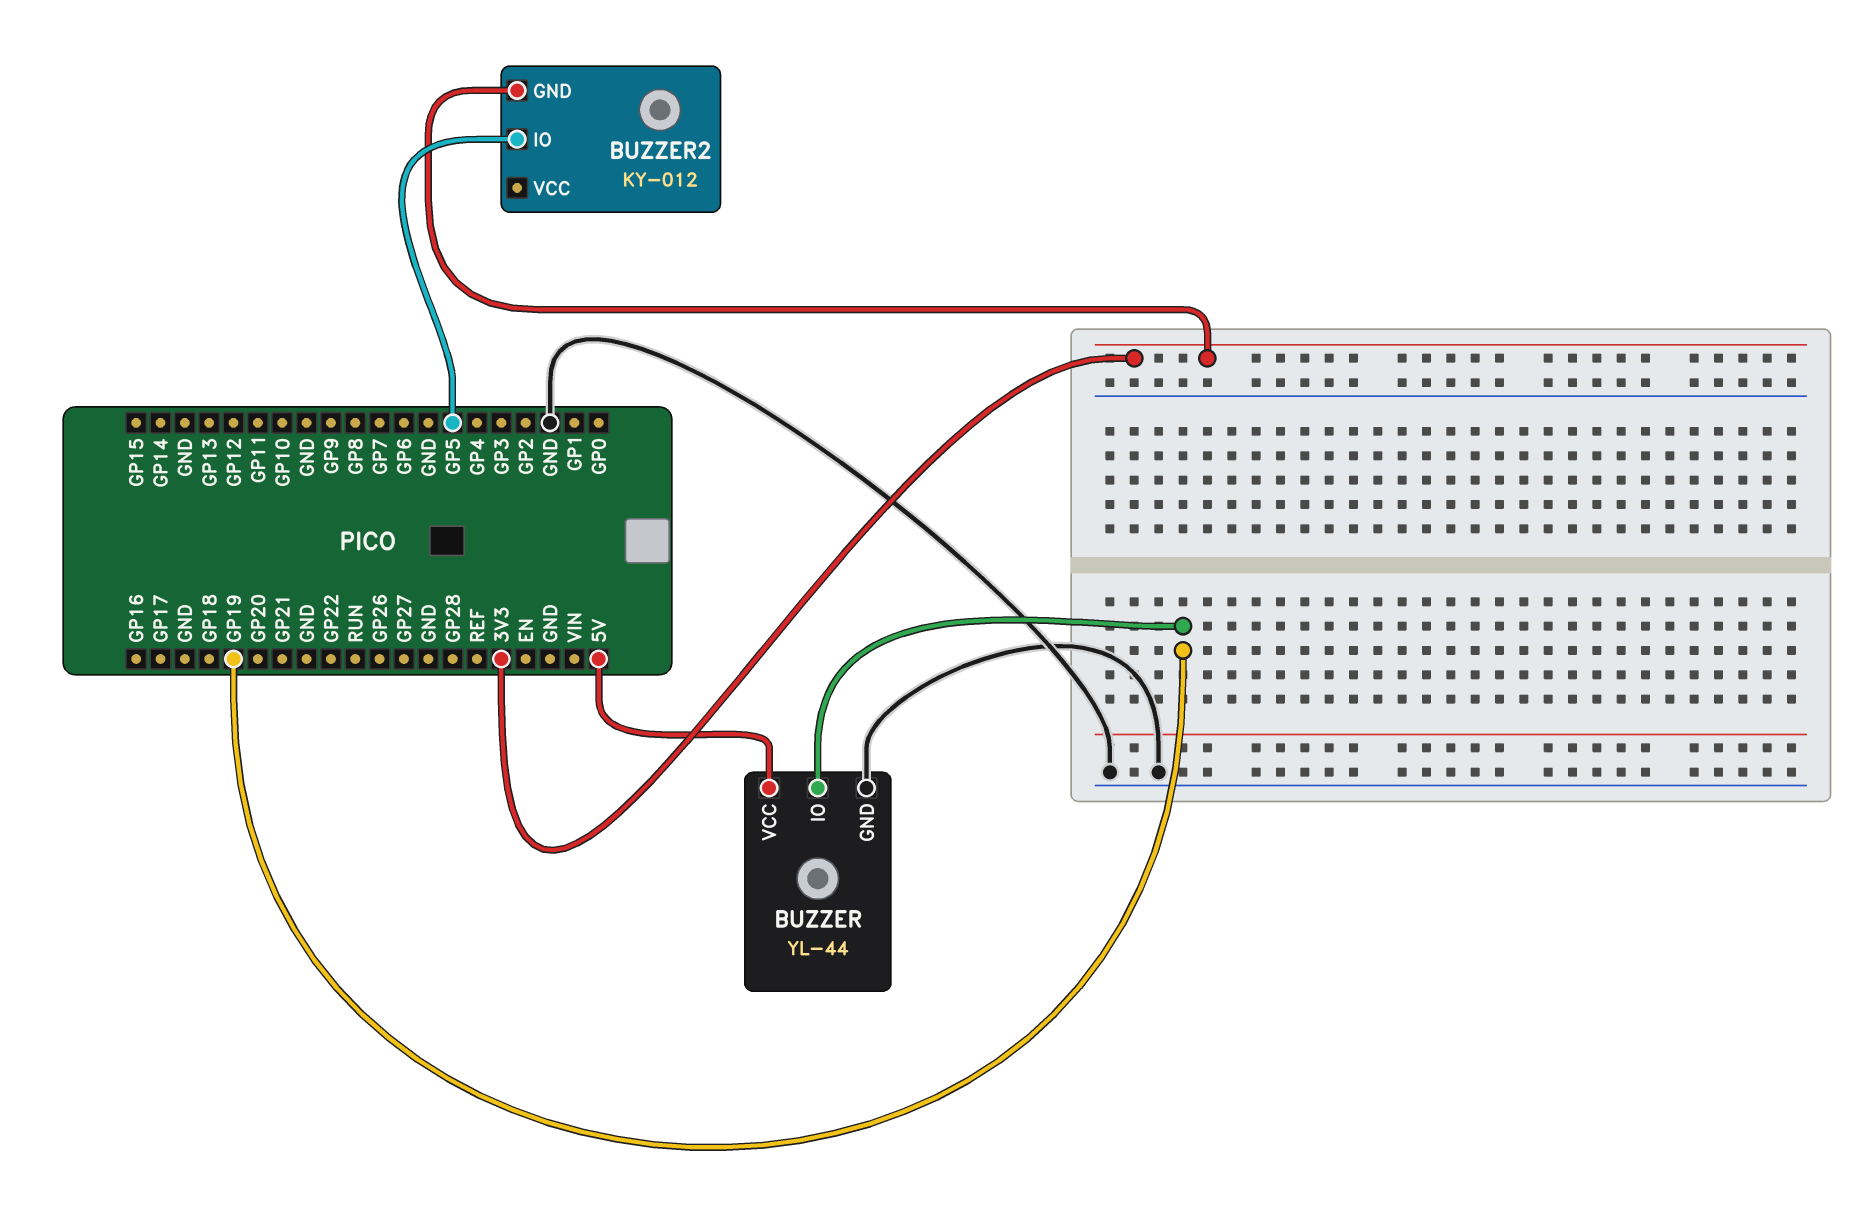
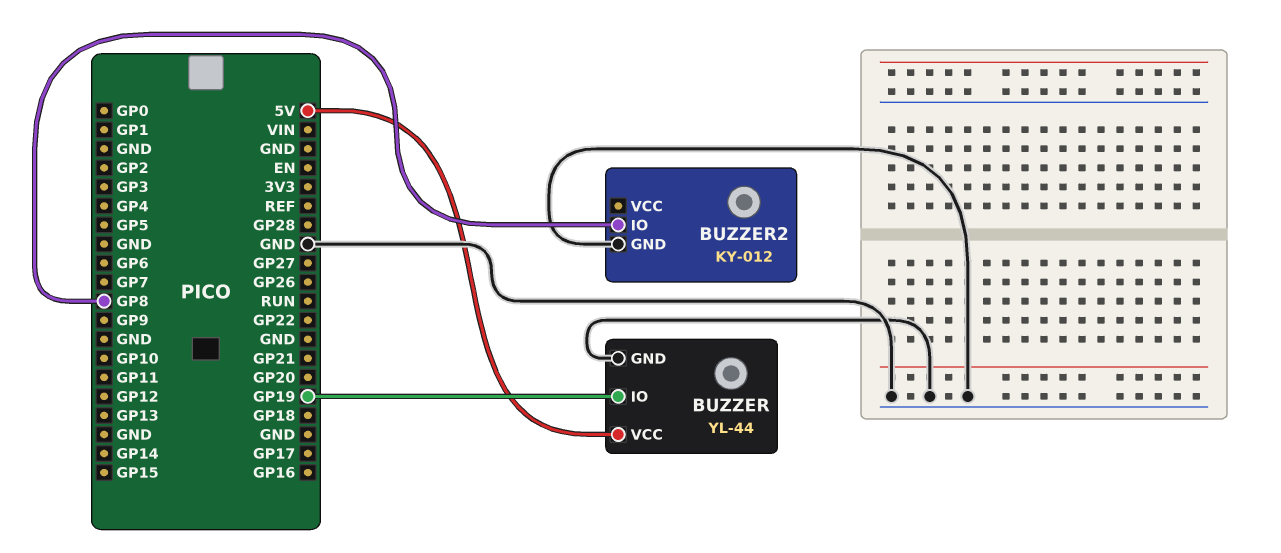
BUZZER2 pin GND: 3V3 -> GND
BUZZER2 pin IO: GP5 -> GP8

